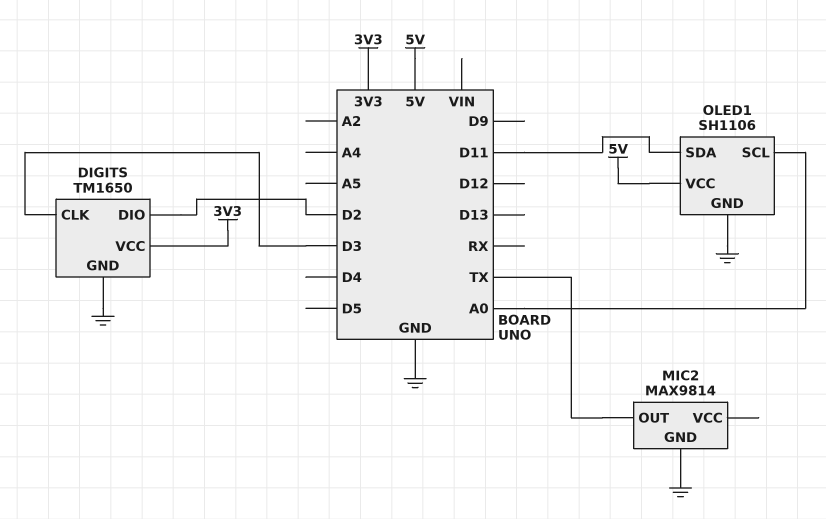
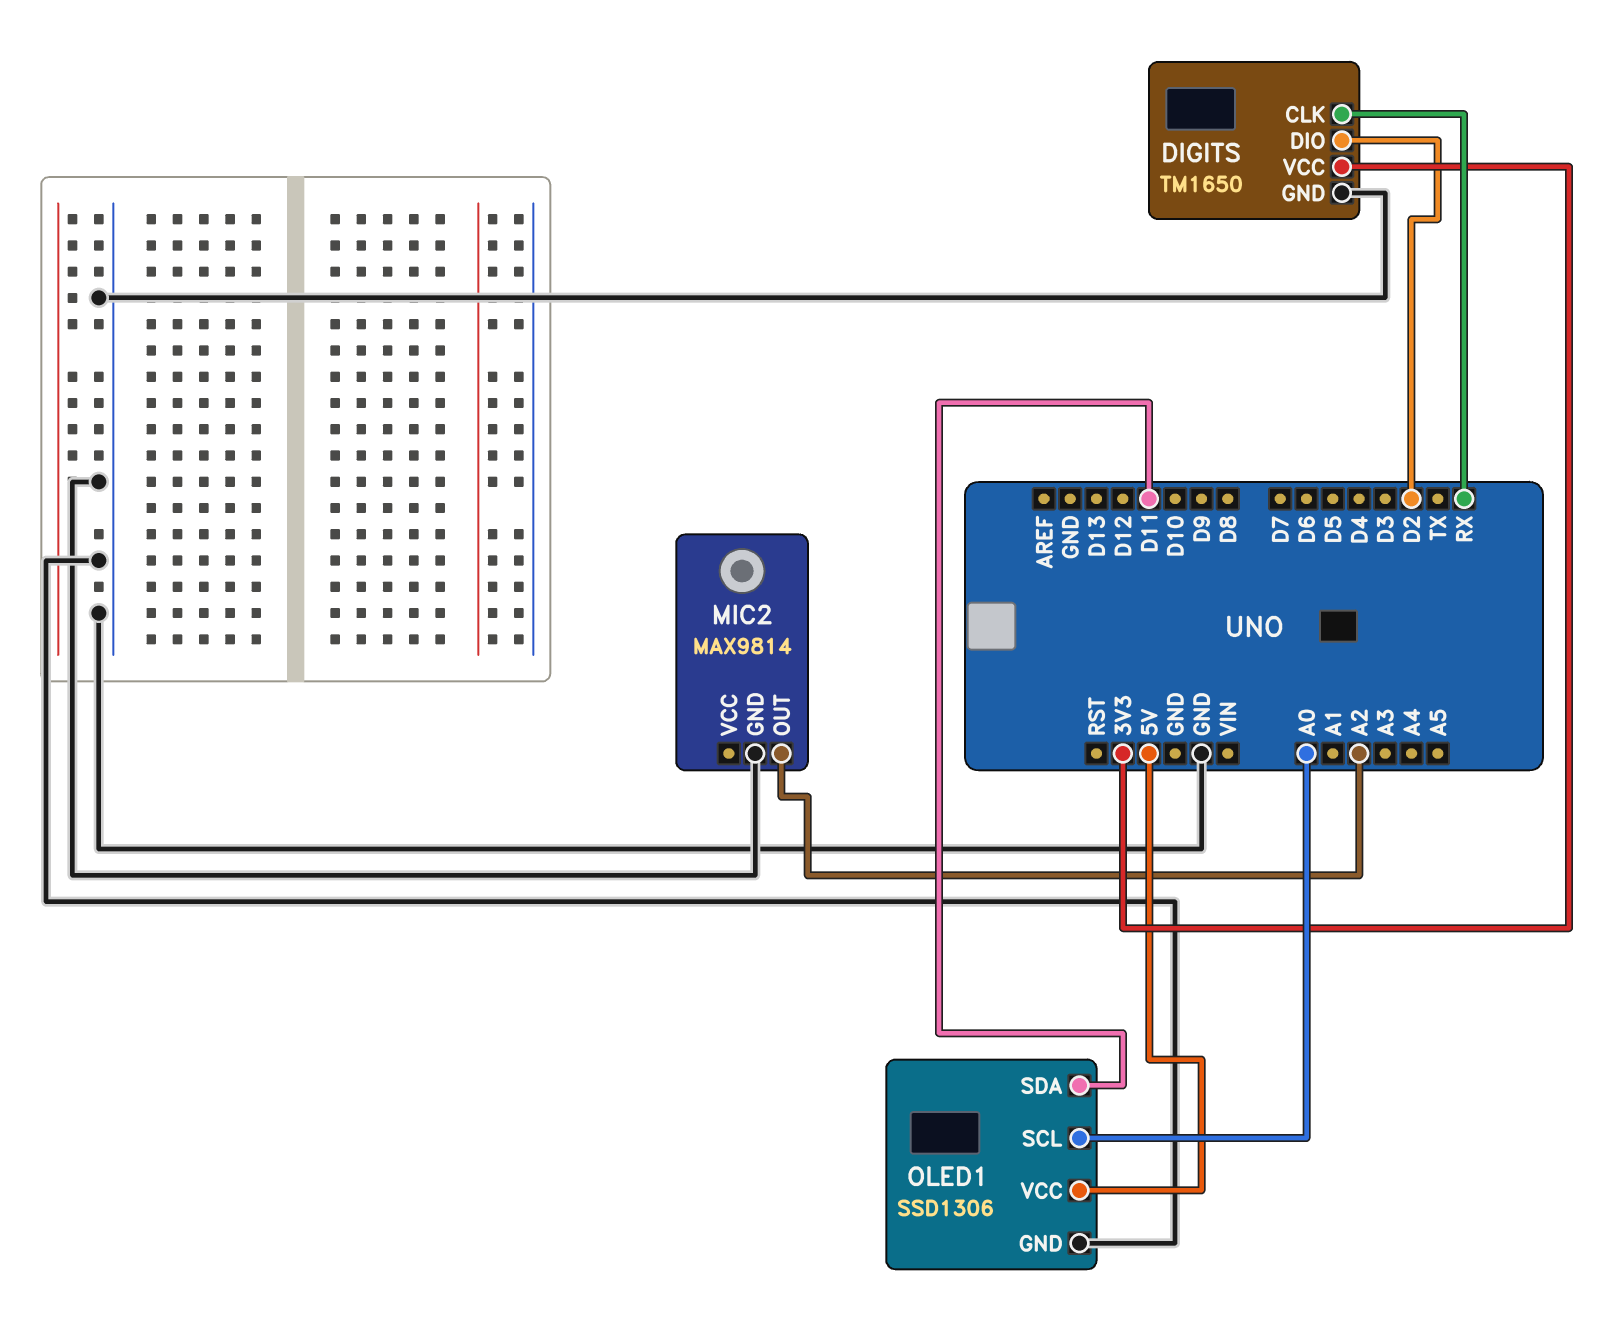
DIGITS pin CLK: D3 -> RX
MIC2 pin OUT: TX -> A2
OLED1: SH1106 -> SSD1306

